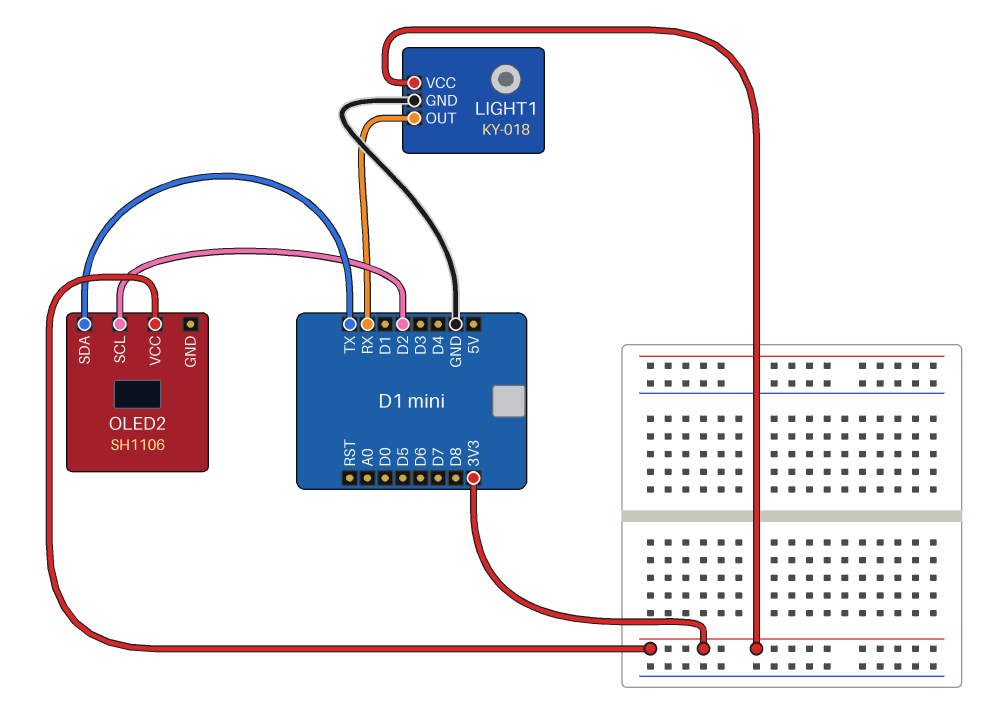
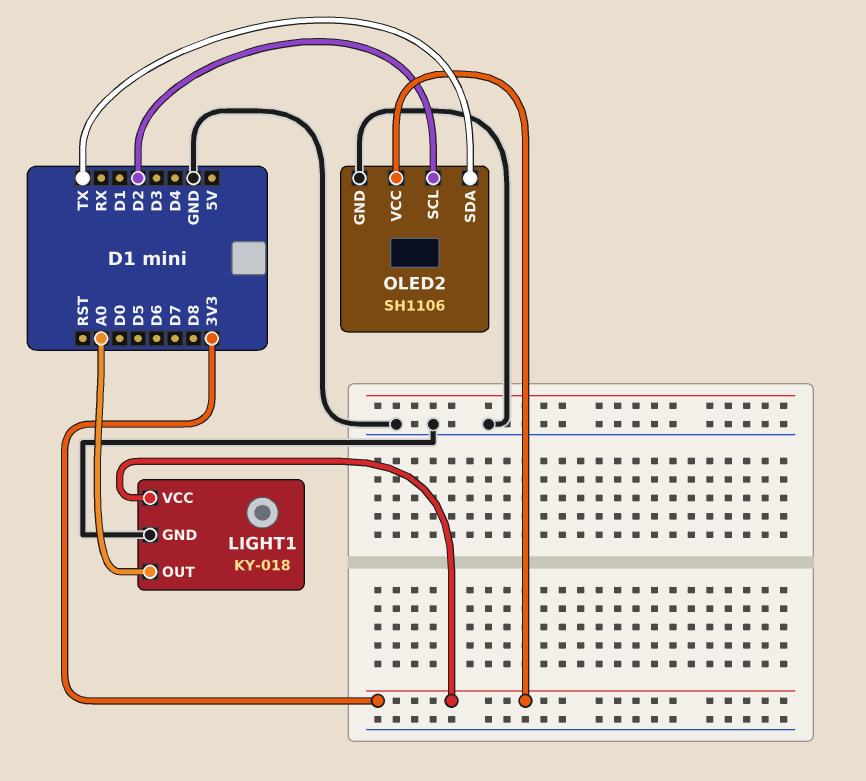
LIGHT1 pin OUT: RX -> A0
OLED2 pin GND: none -> GND

